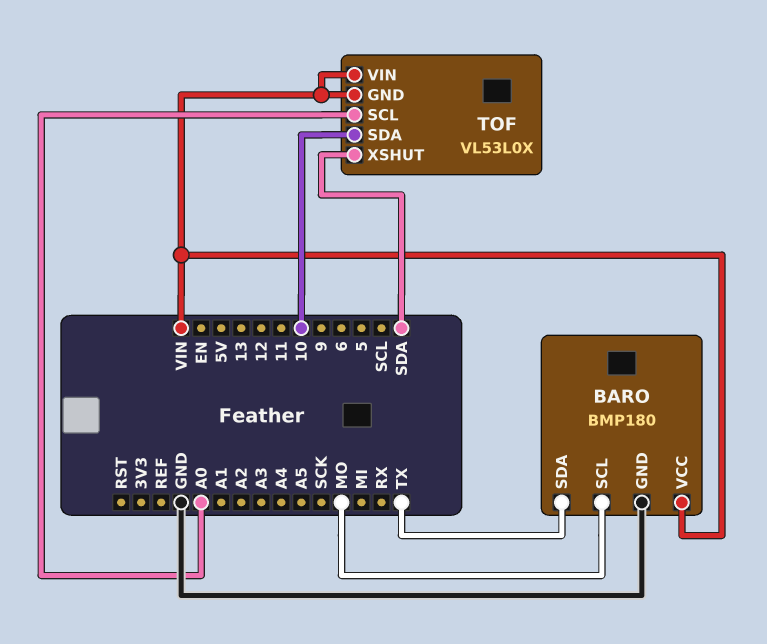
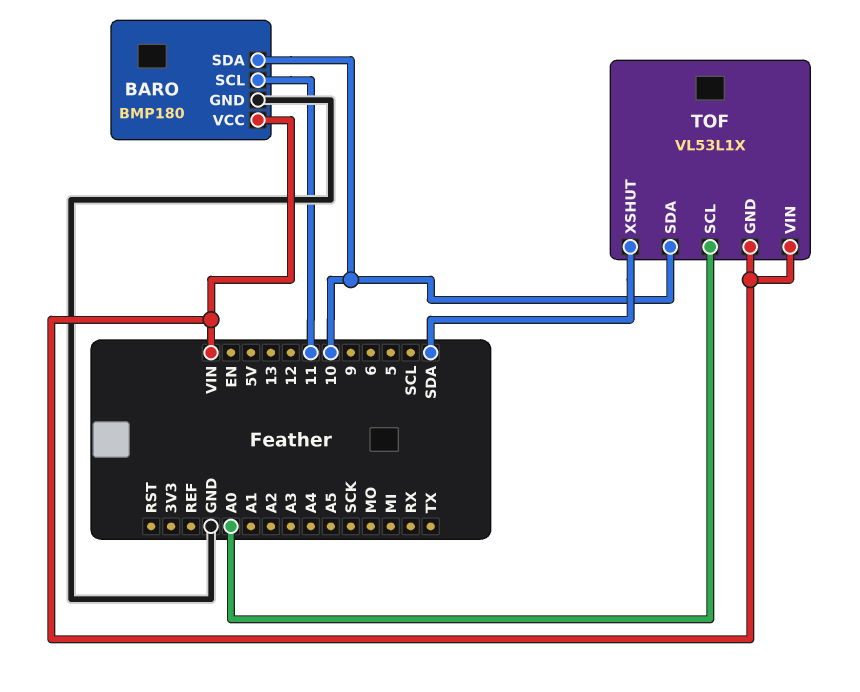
BARO pin SCL: MO -> 11
BARO pin SDA: TX -> 10
TOF: VL53L0X -> VL53L1X

